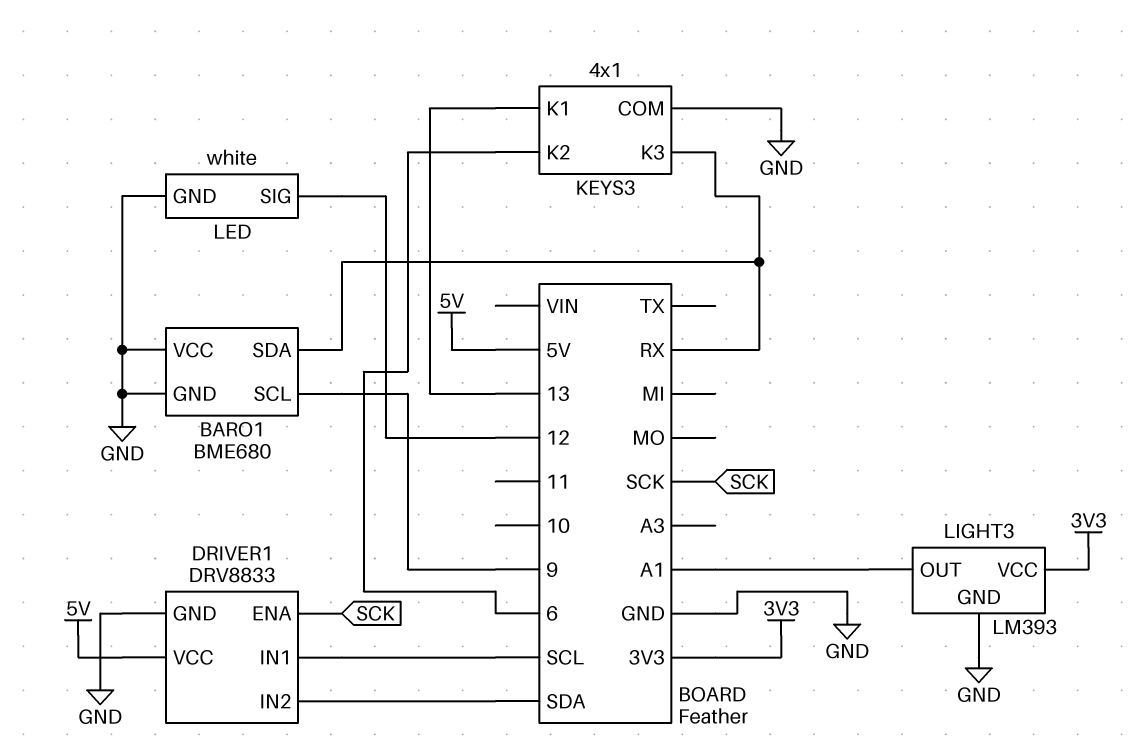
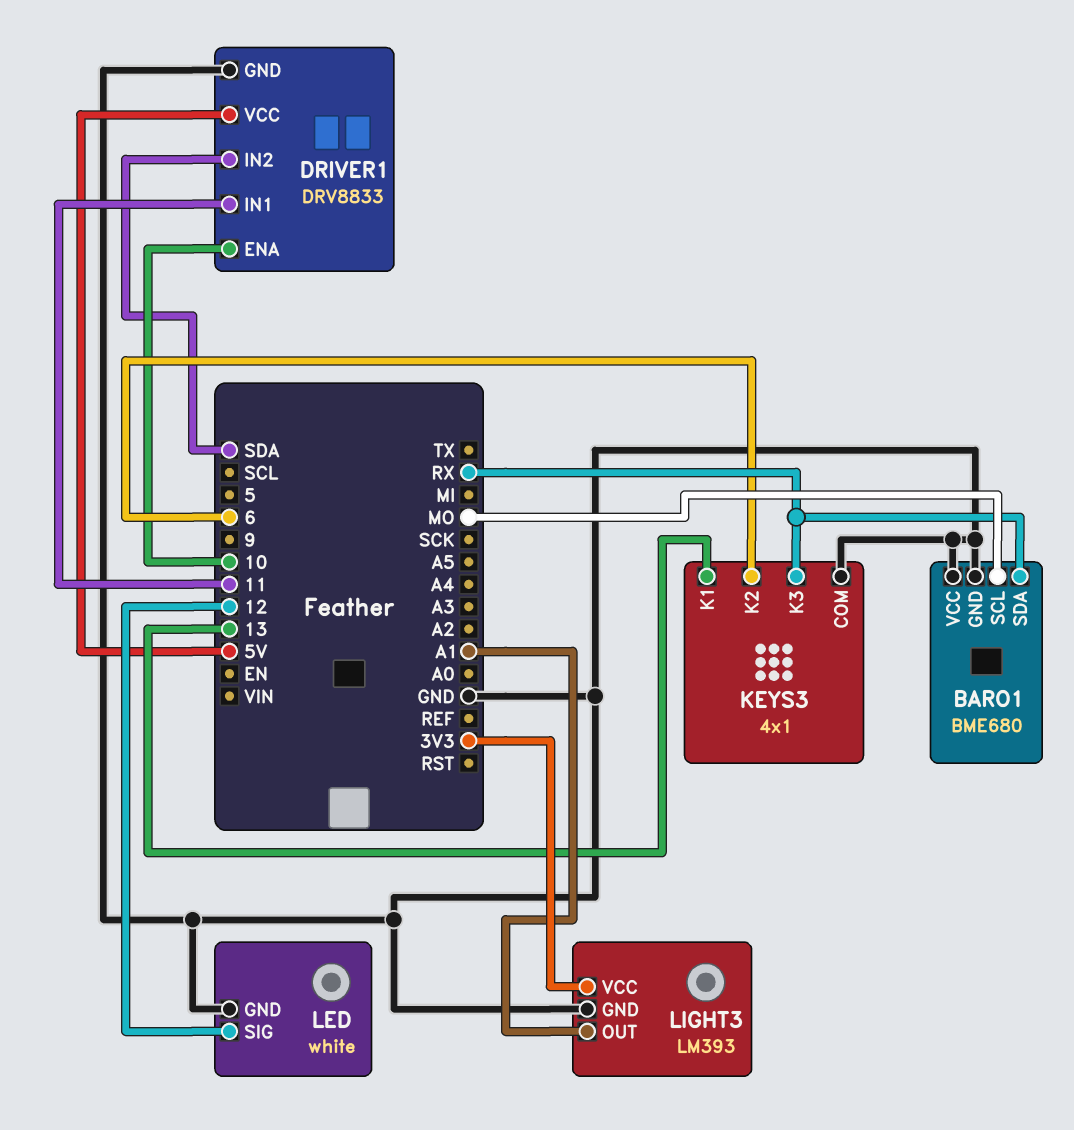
BARO1 pin SCL: 9 -> MO
DRIVER1 pin ENA: SCK -> 10
DRIVER1 pin IN1: SCL -> 11

